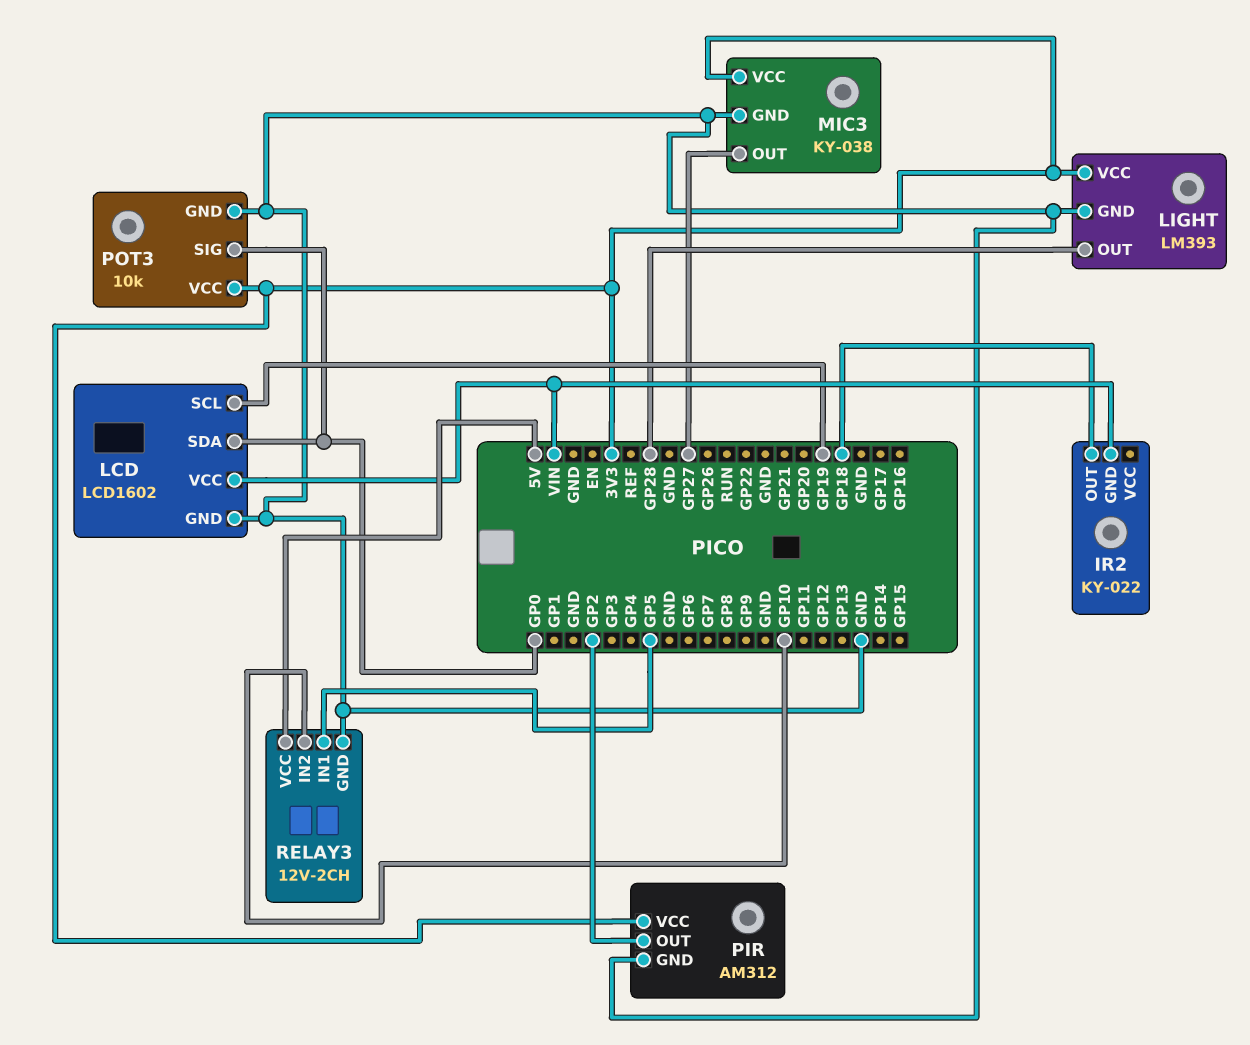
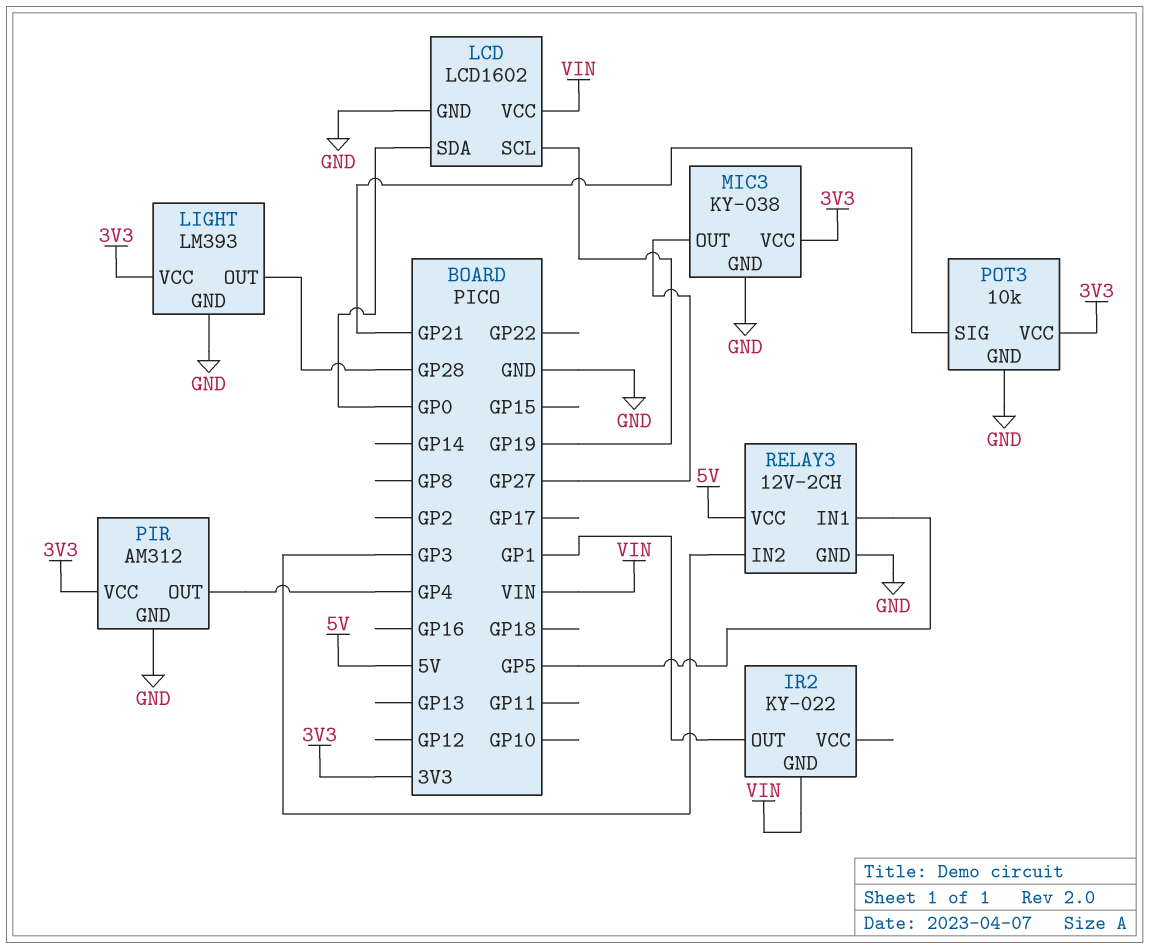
IR2 pin OUT: GP18 -> GP1
PIR pin OUT: GP2 -> GP4
POT3 pin SIG: GP0 -> GP21
RELAY3 pin IN2: GP10 -> GP3

